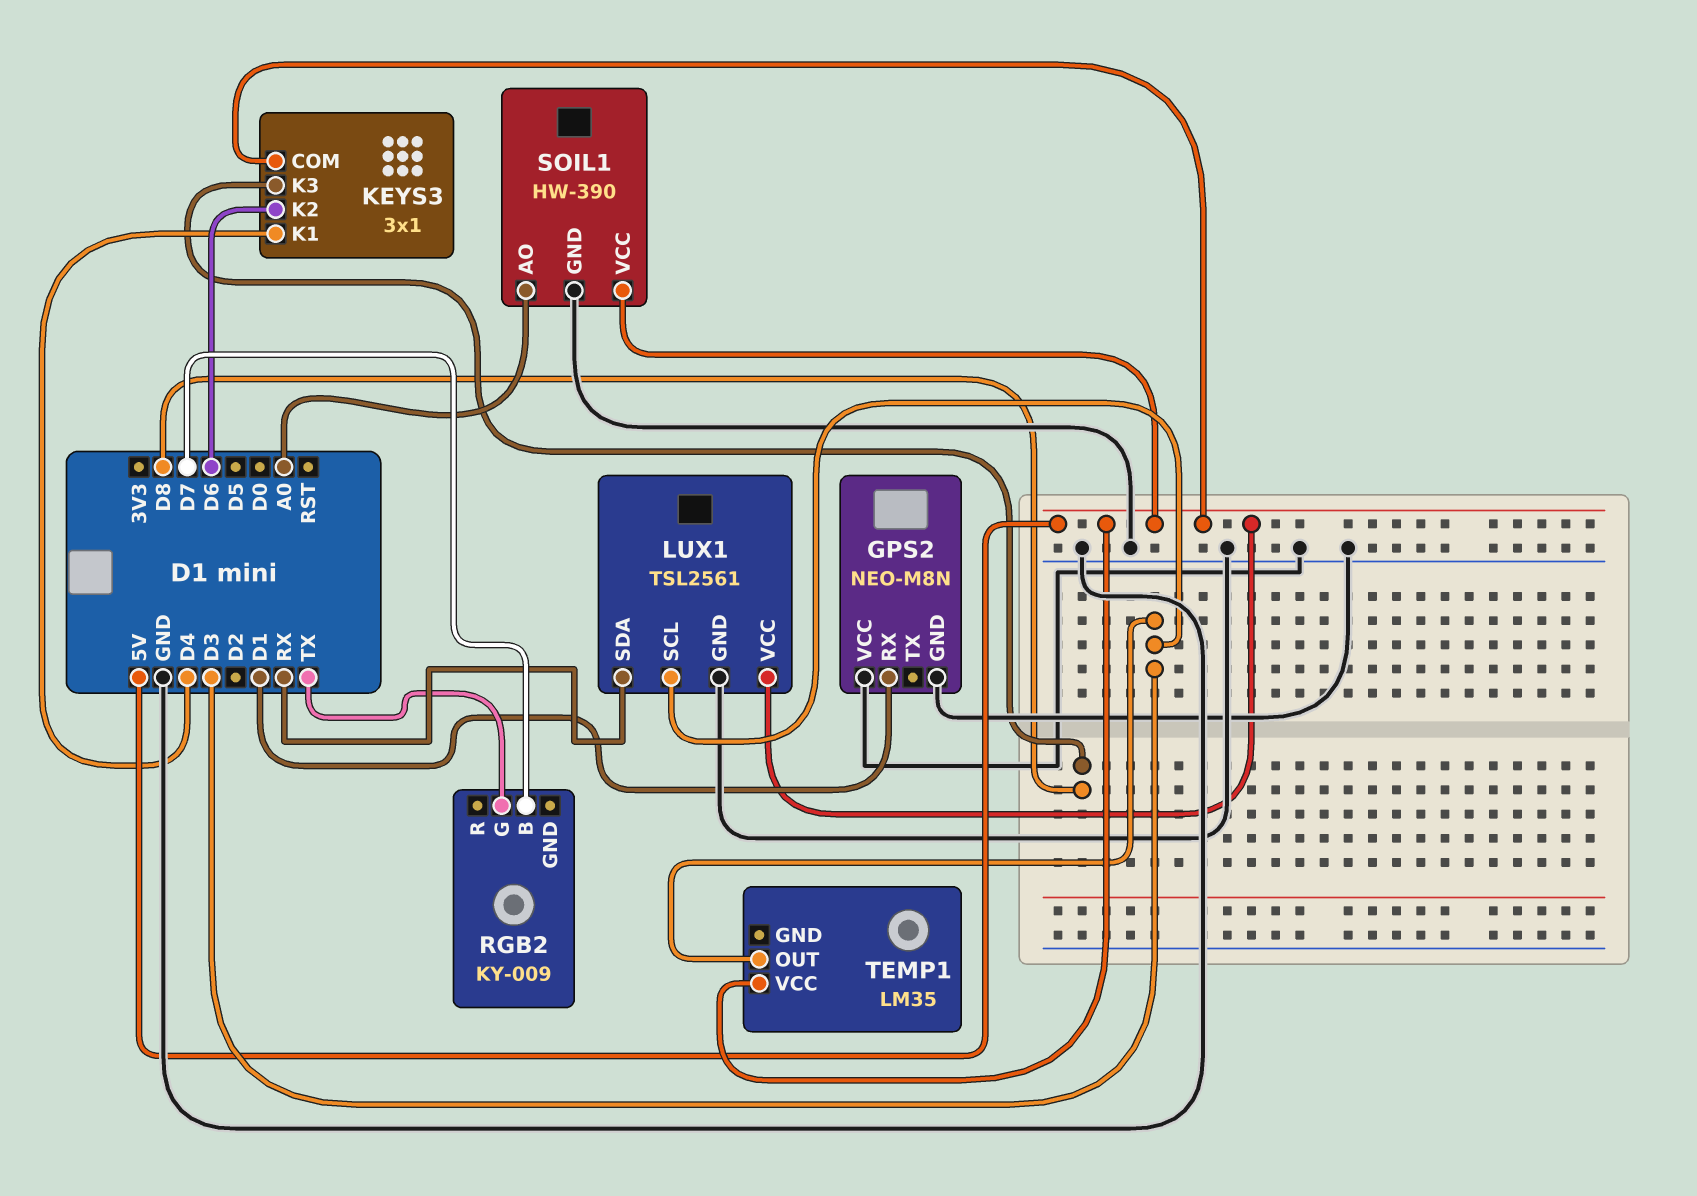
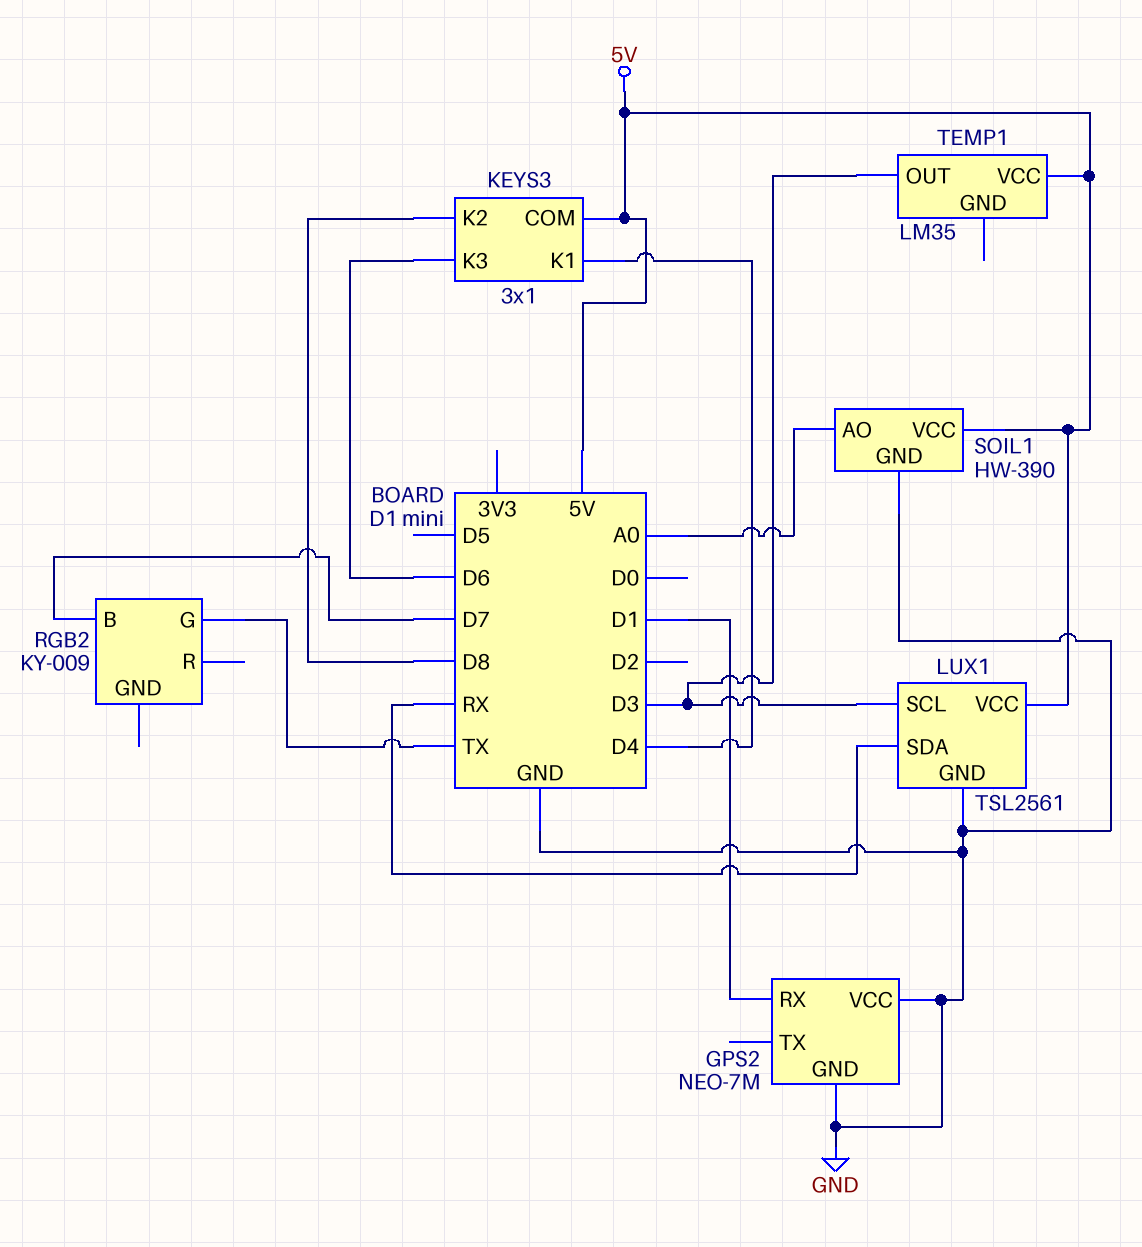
GPS2: NEO-M8N -> NEO-7M
KEYS3 pin K2: D6 -> D8
KEYS3 pin K3: D8 -> D6

